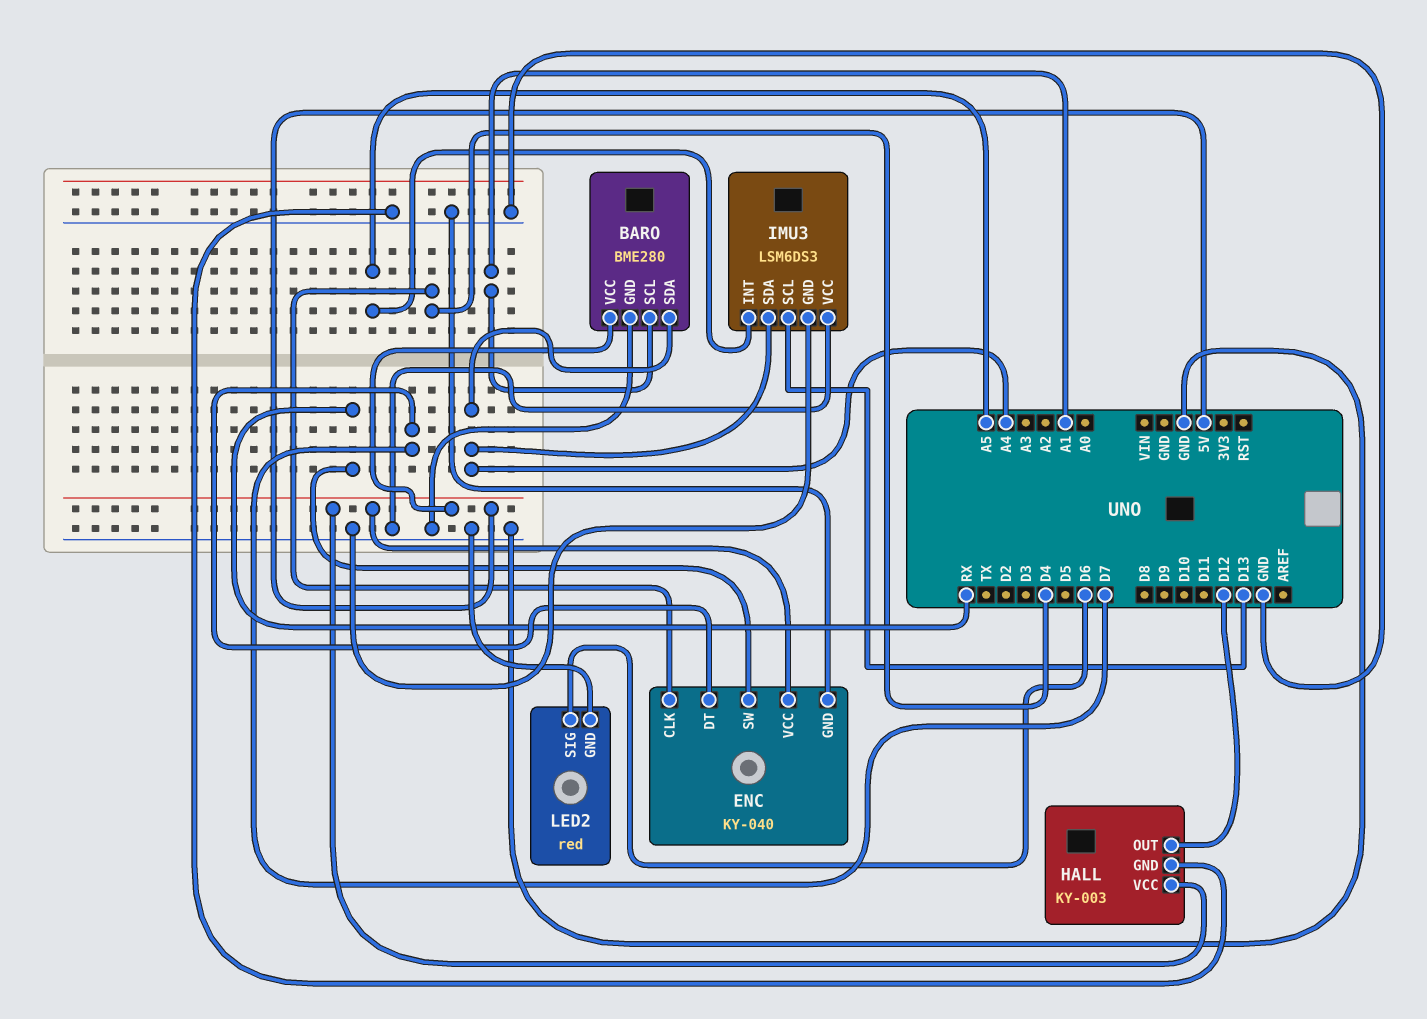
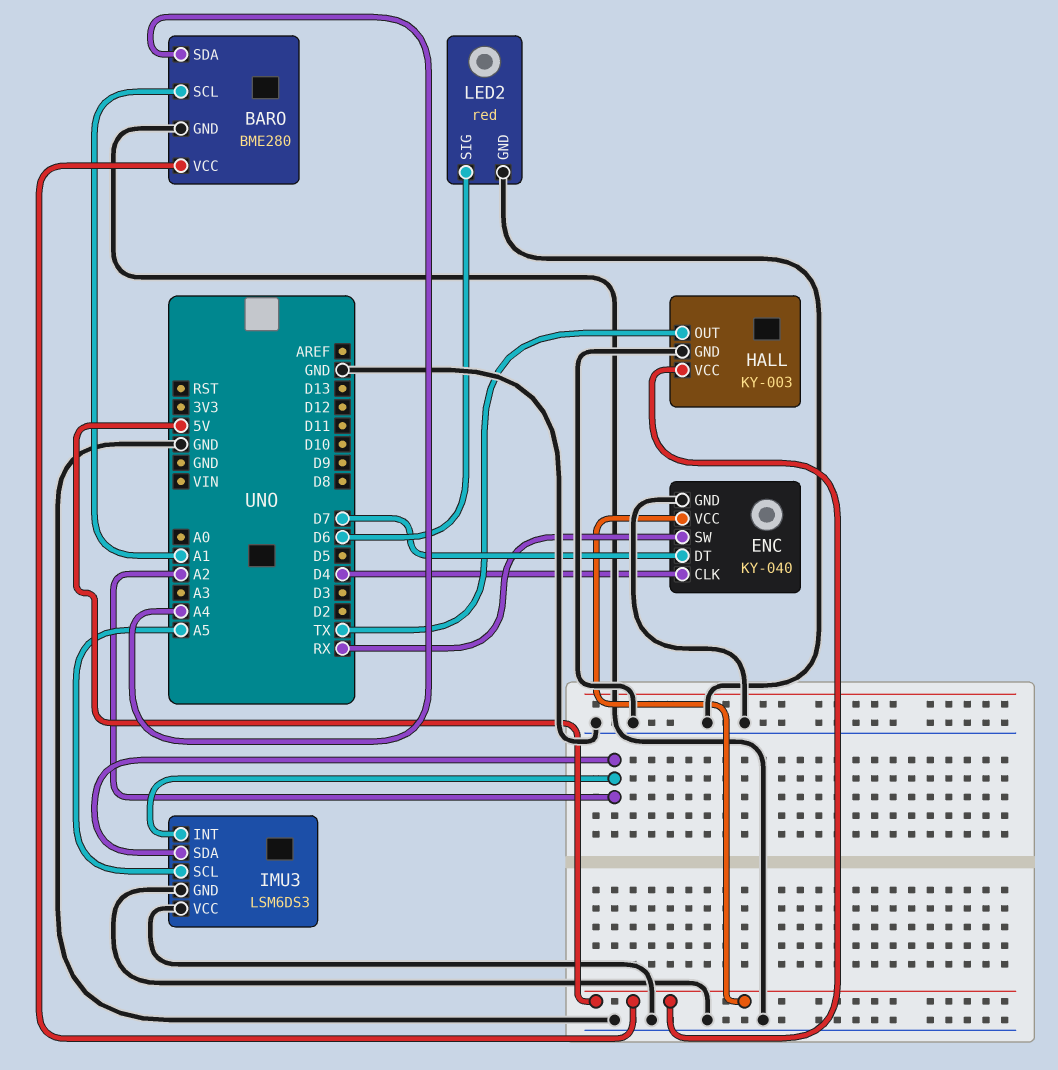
HALL pin OUT: D12 -> TX
IMU3 pin INT: A5 -> A2
IMU3 pin SCL: D13 -> A5
IMU3 pin SDA: A4 -> A2

